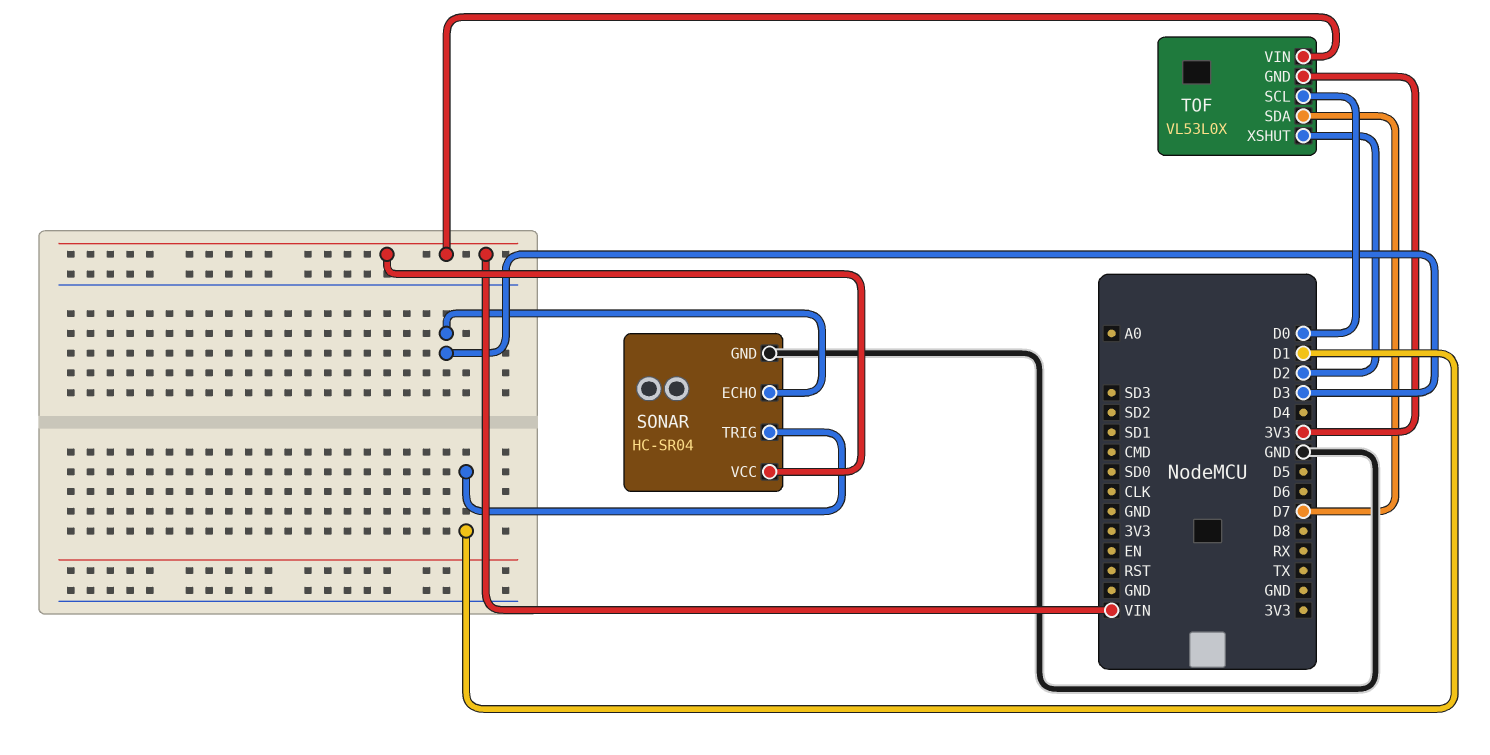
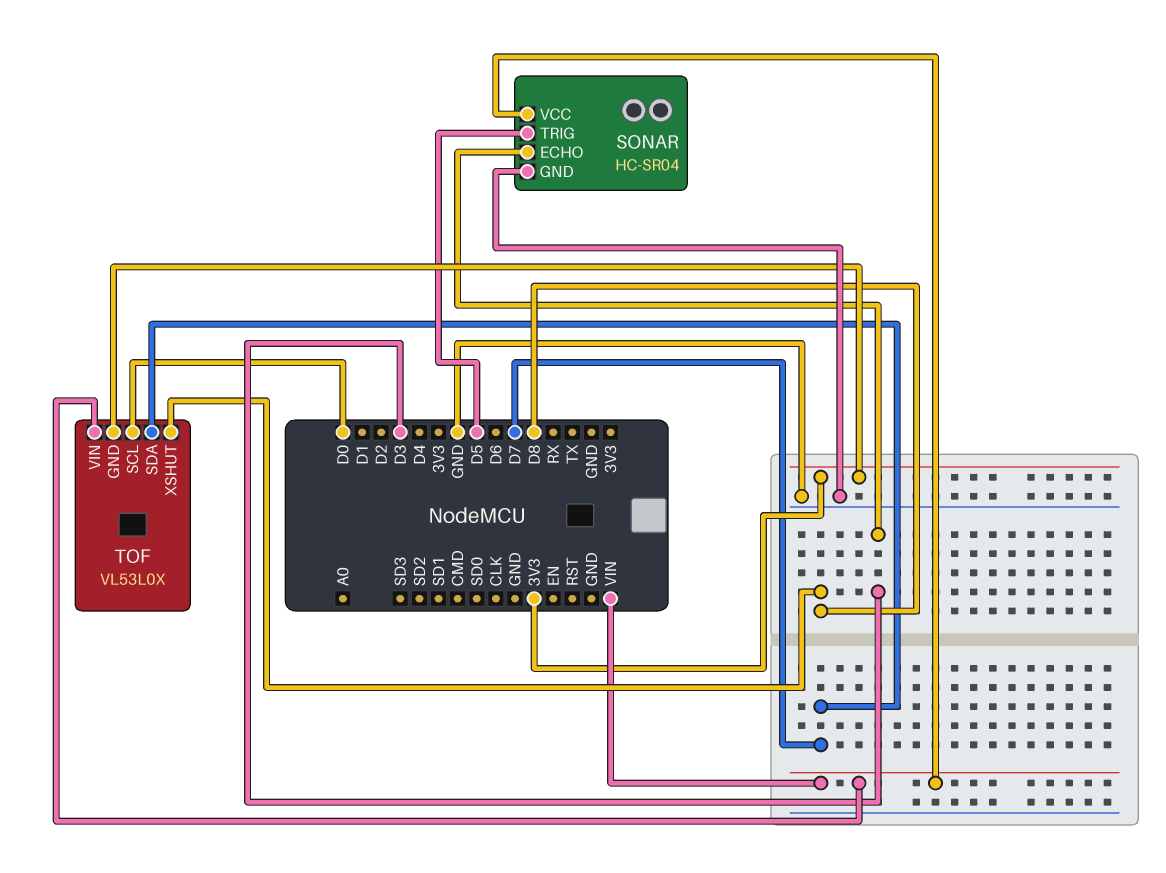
SONAR pin TRIG: D1 -> D5
TOF pin XSHUT: D2 -> D8

